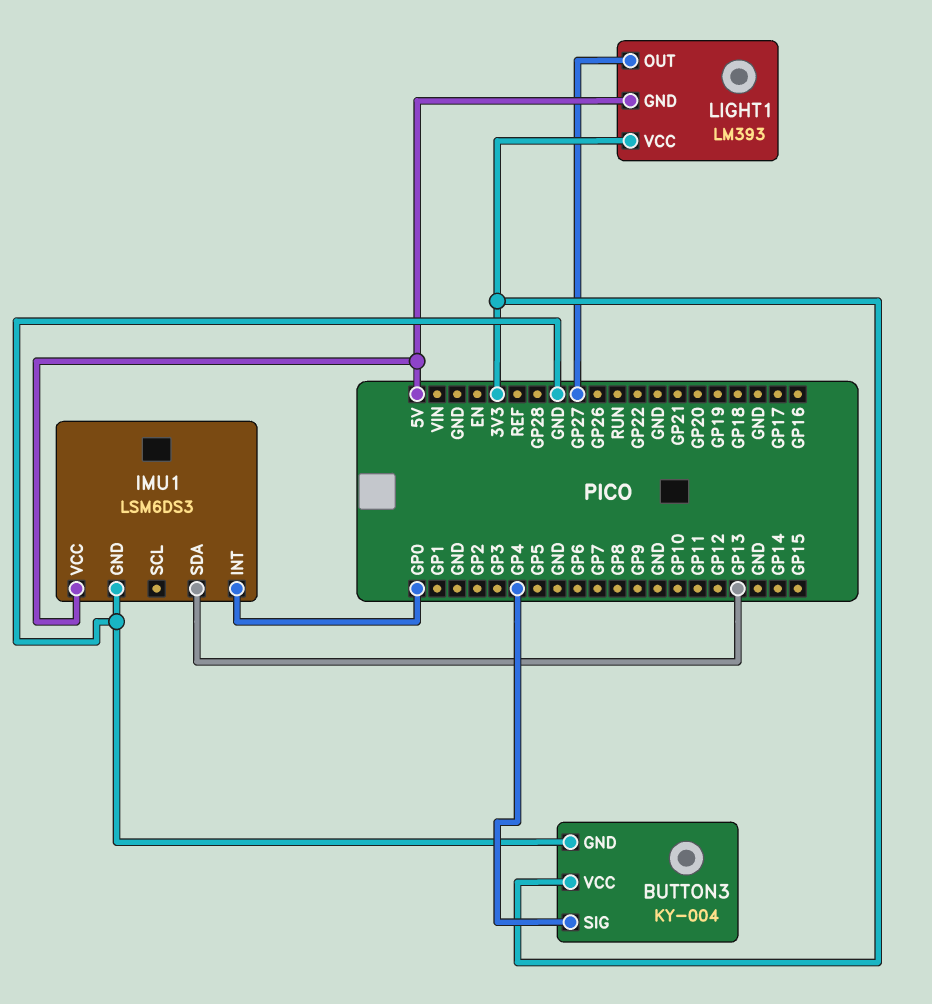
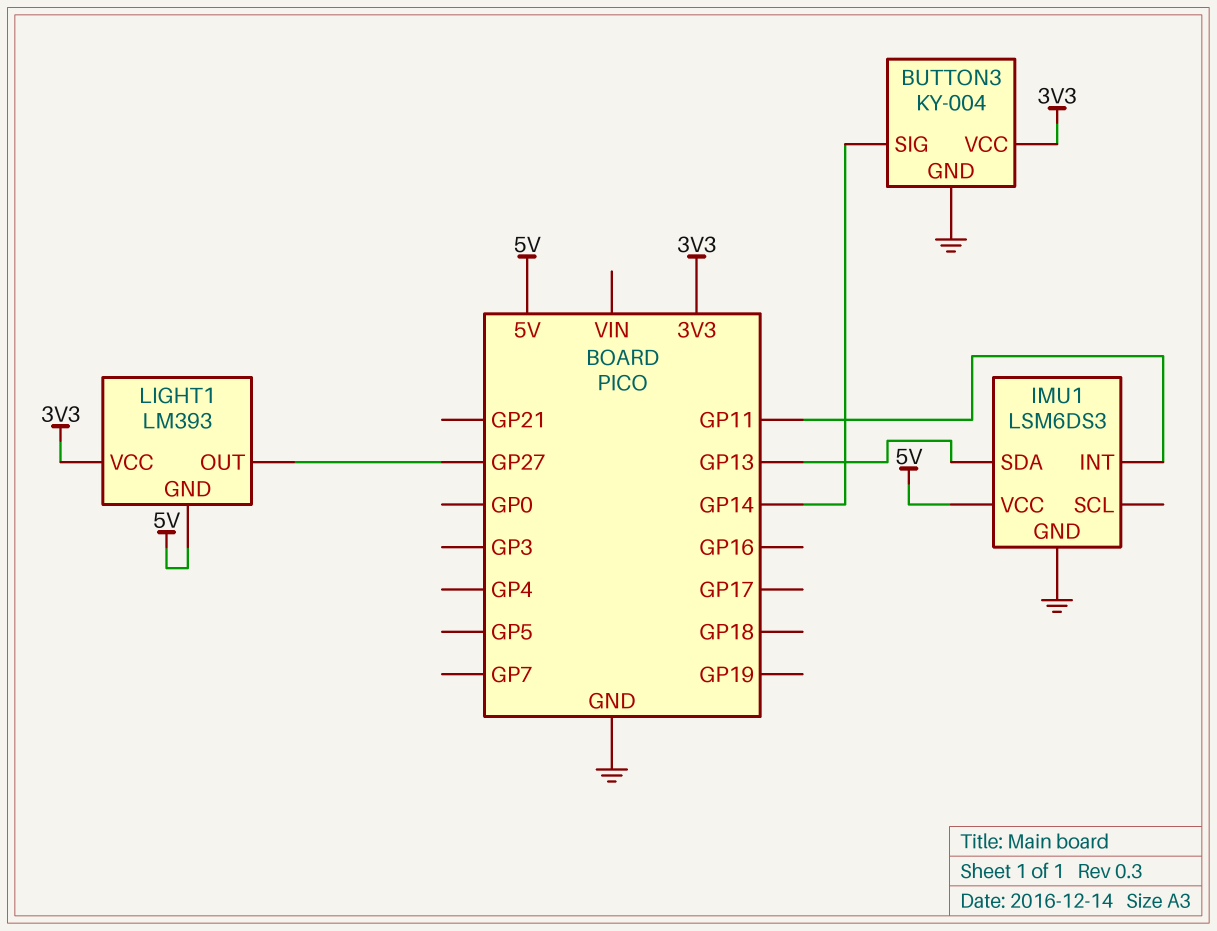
BUTTON3 pin SIG: GP4 -> GP14
IMU1 pin INT: GP0 -> GP11

